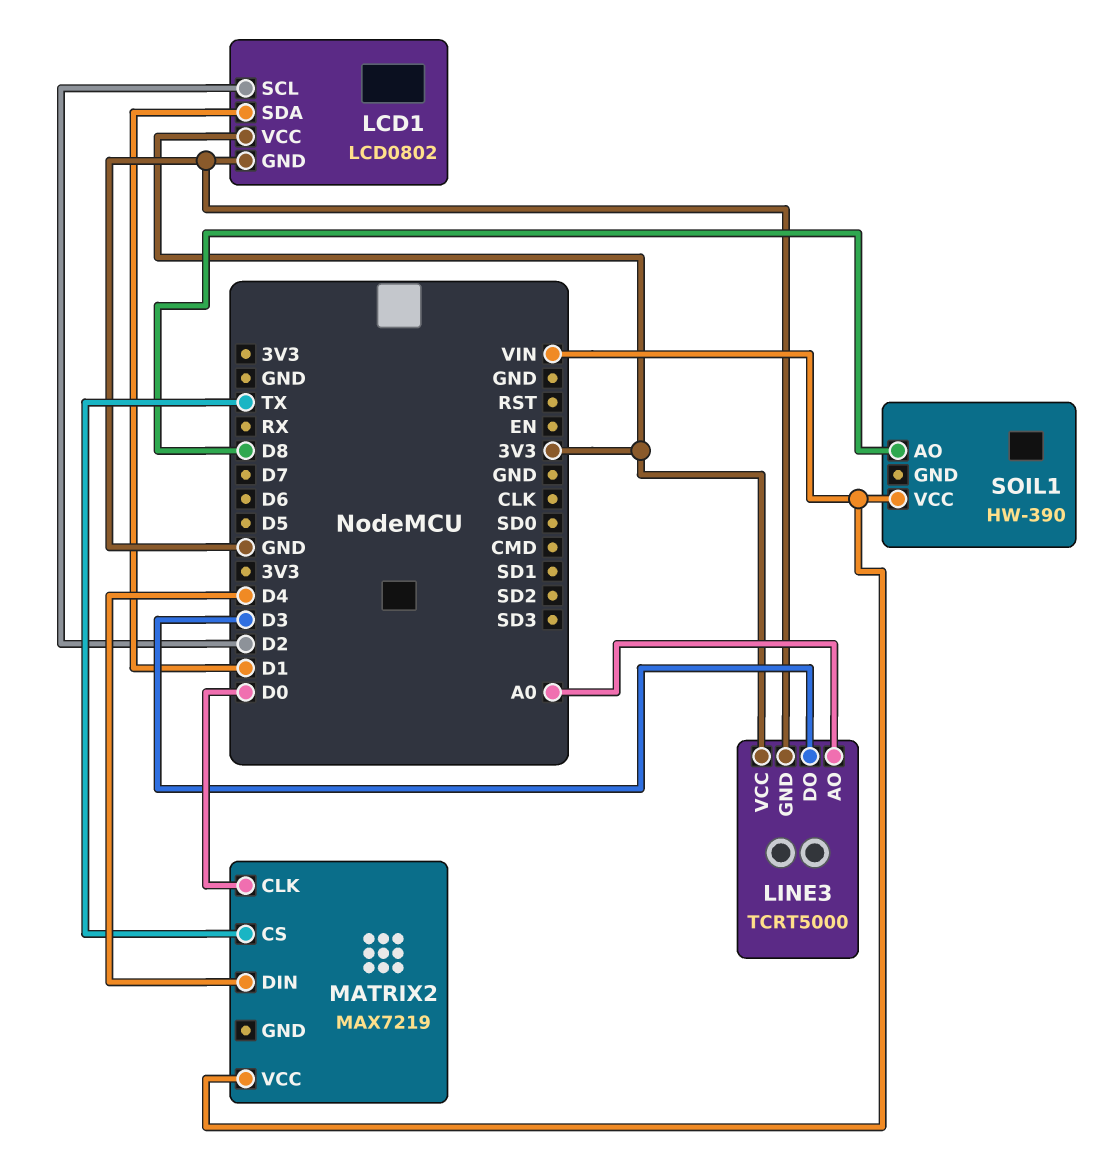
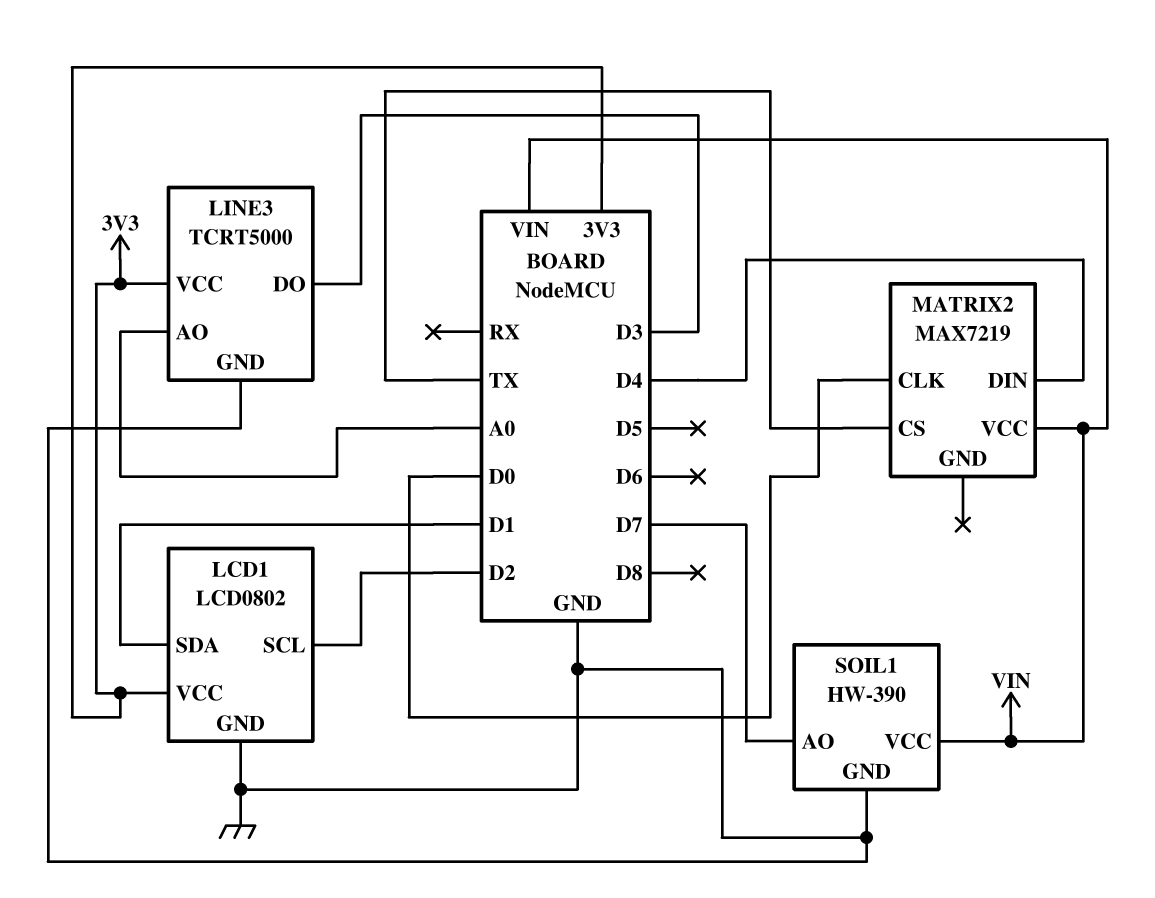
SOIL1 pin AO: D8 -> D7
SOIL1 pin GND: none -> GND

